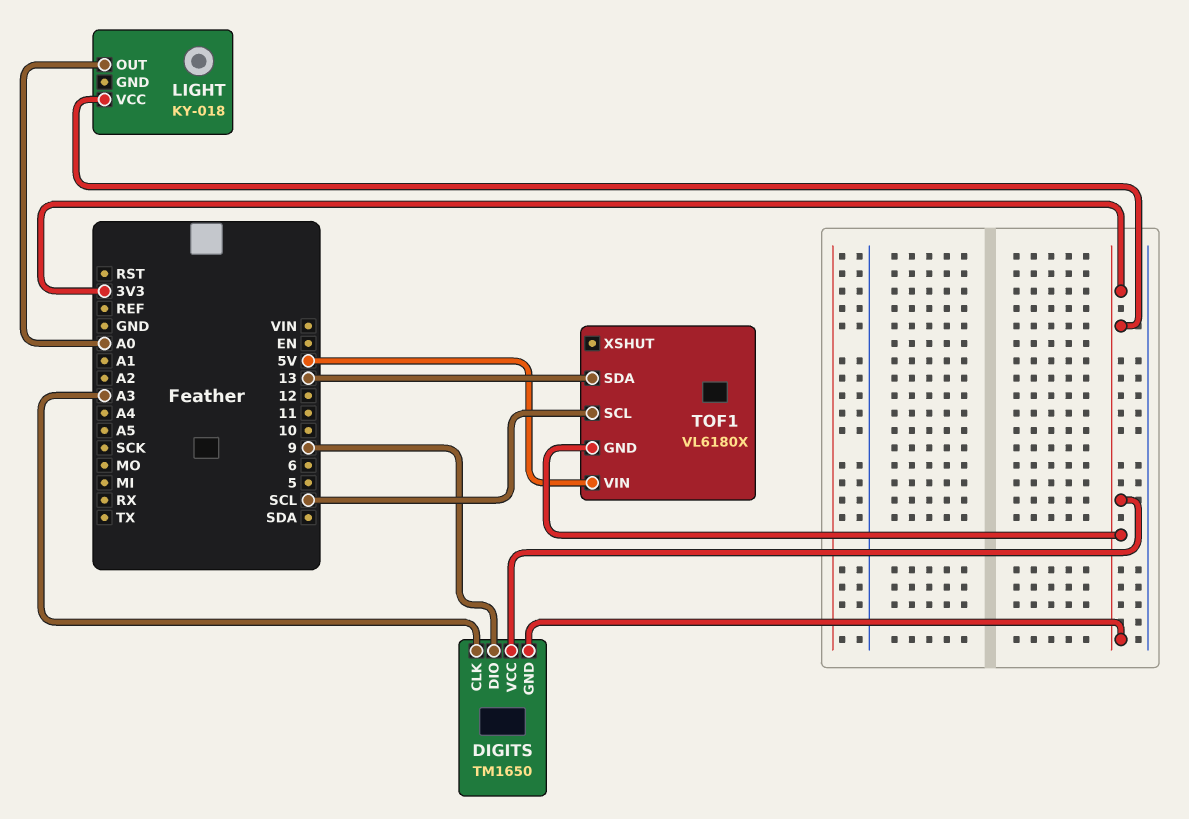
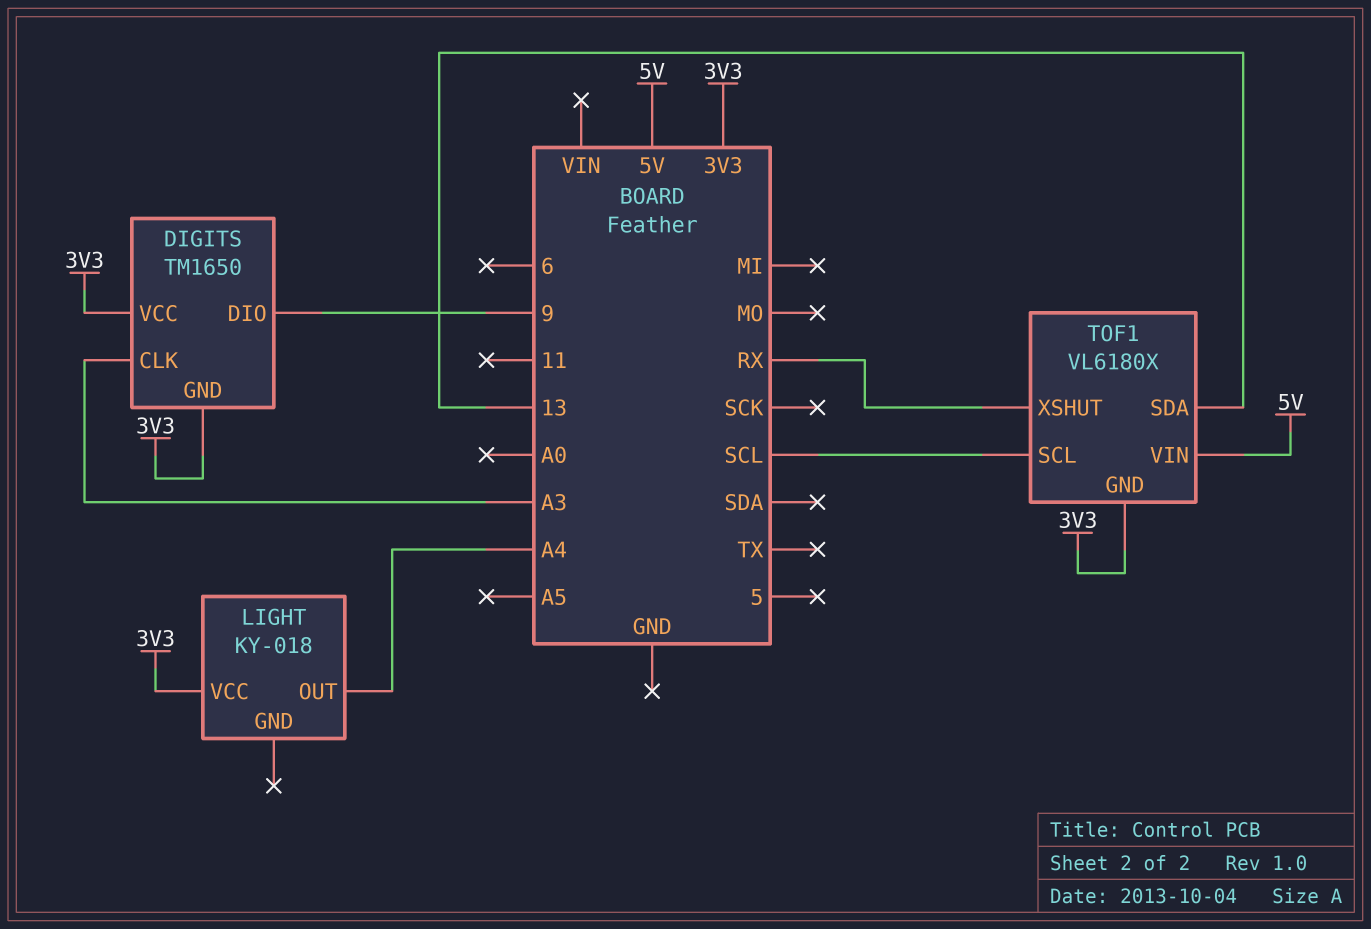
LIGHT pin OUT: A0 -> A4
TOF1 pin XSHUT: none -> RX

